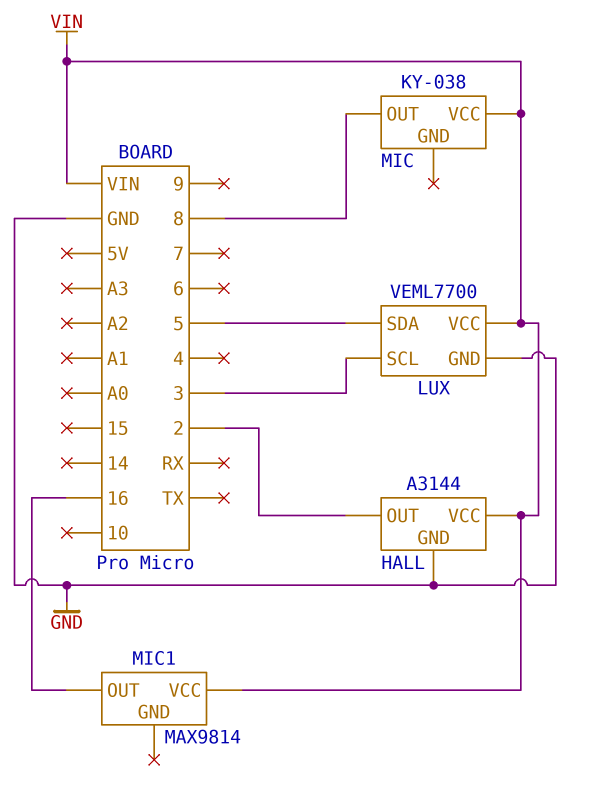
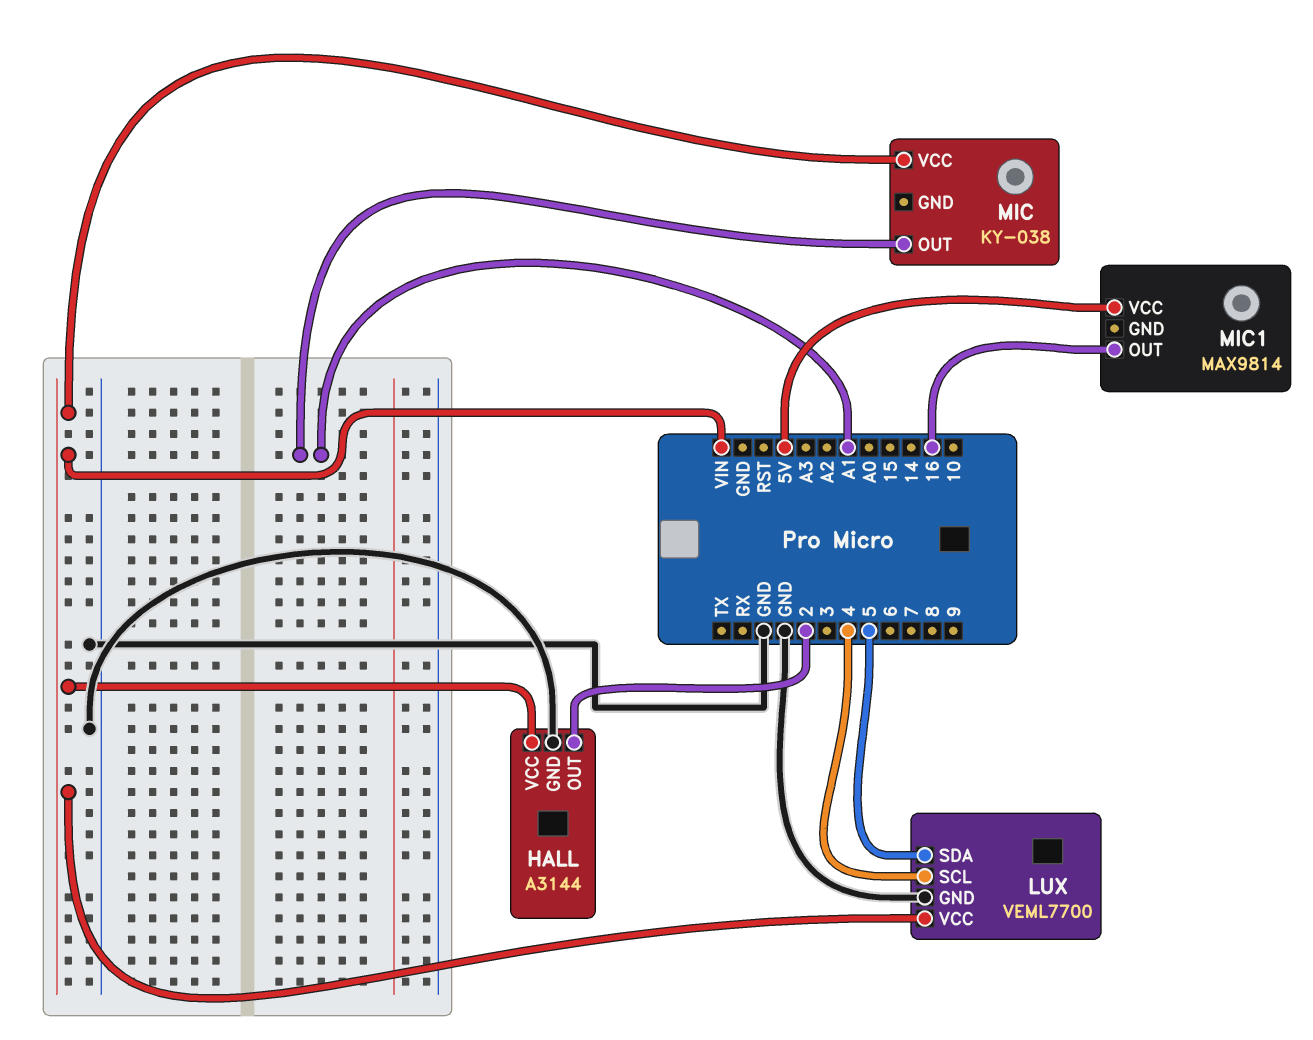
LUX pin SCL: 3 -> 4
MIC pin OUT: 8 -> A1
MIC1 pin VCC: VIN -> 5V

